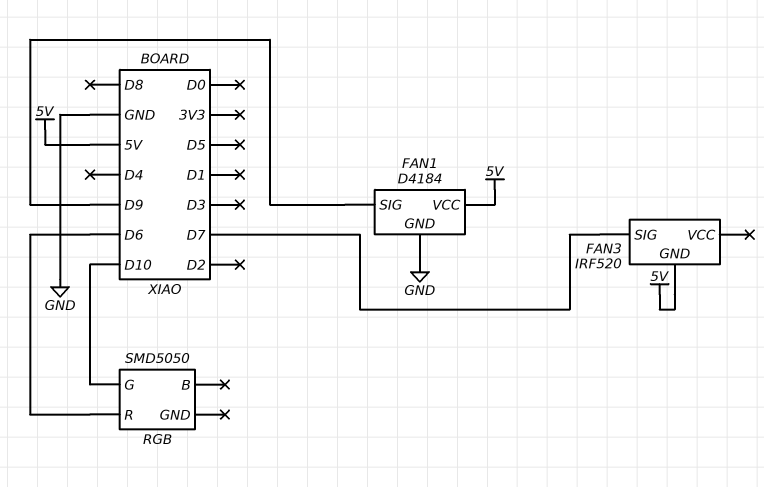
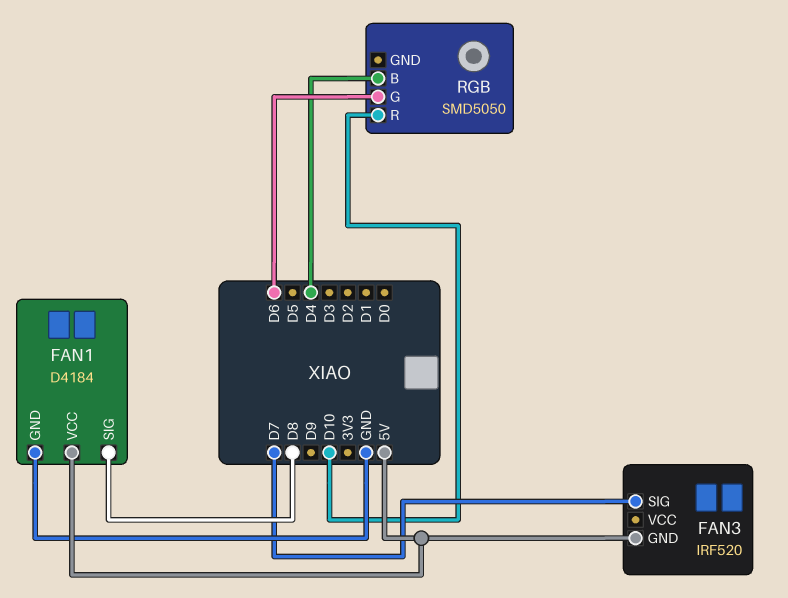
FAN1 pin SIG: D9 -> D8
RGB pin B: none -> D4
RGB pin G: D10 -> D6
RGB pin R: D6 -> D10

